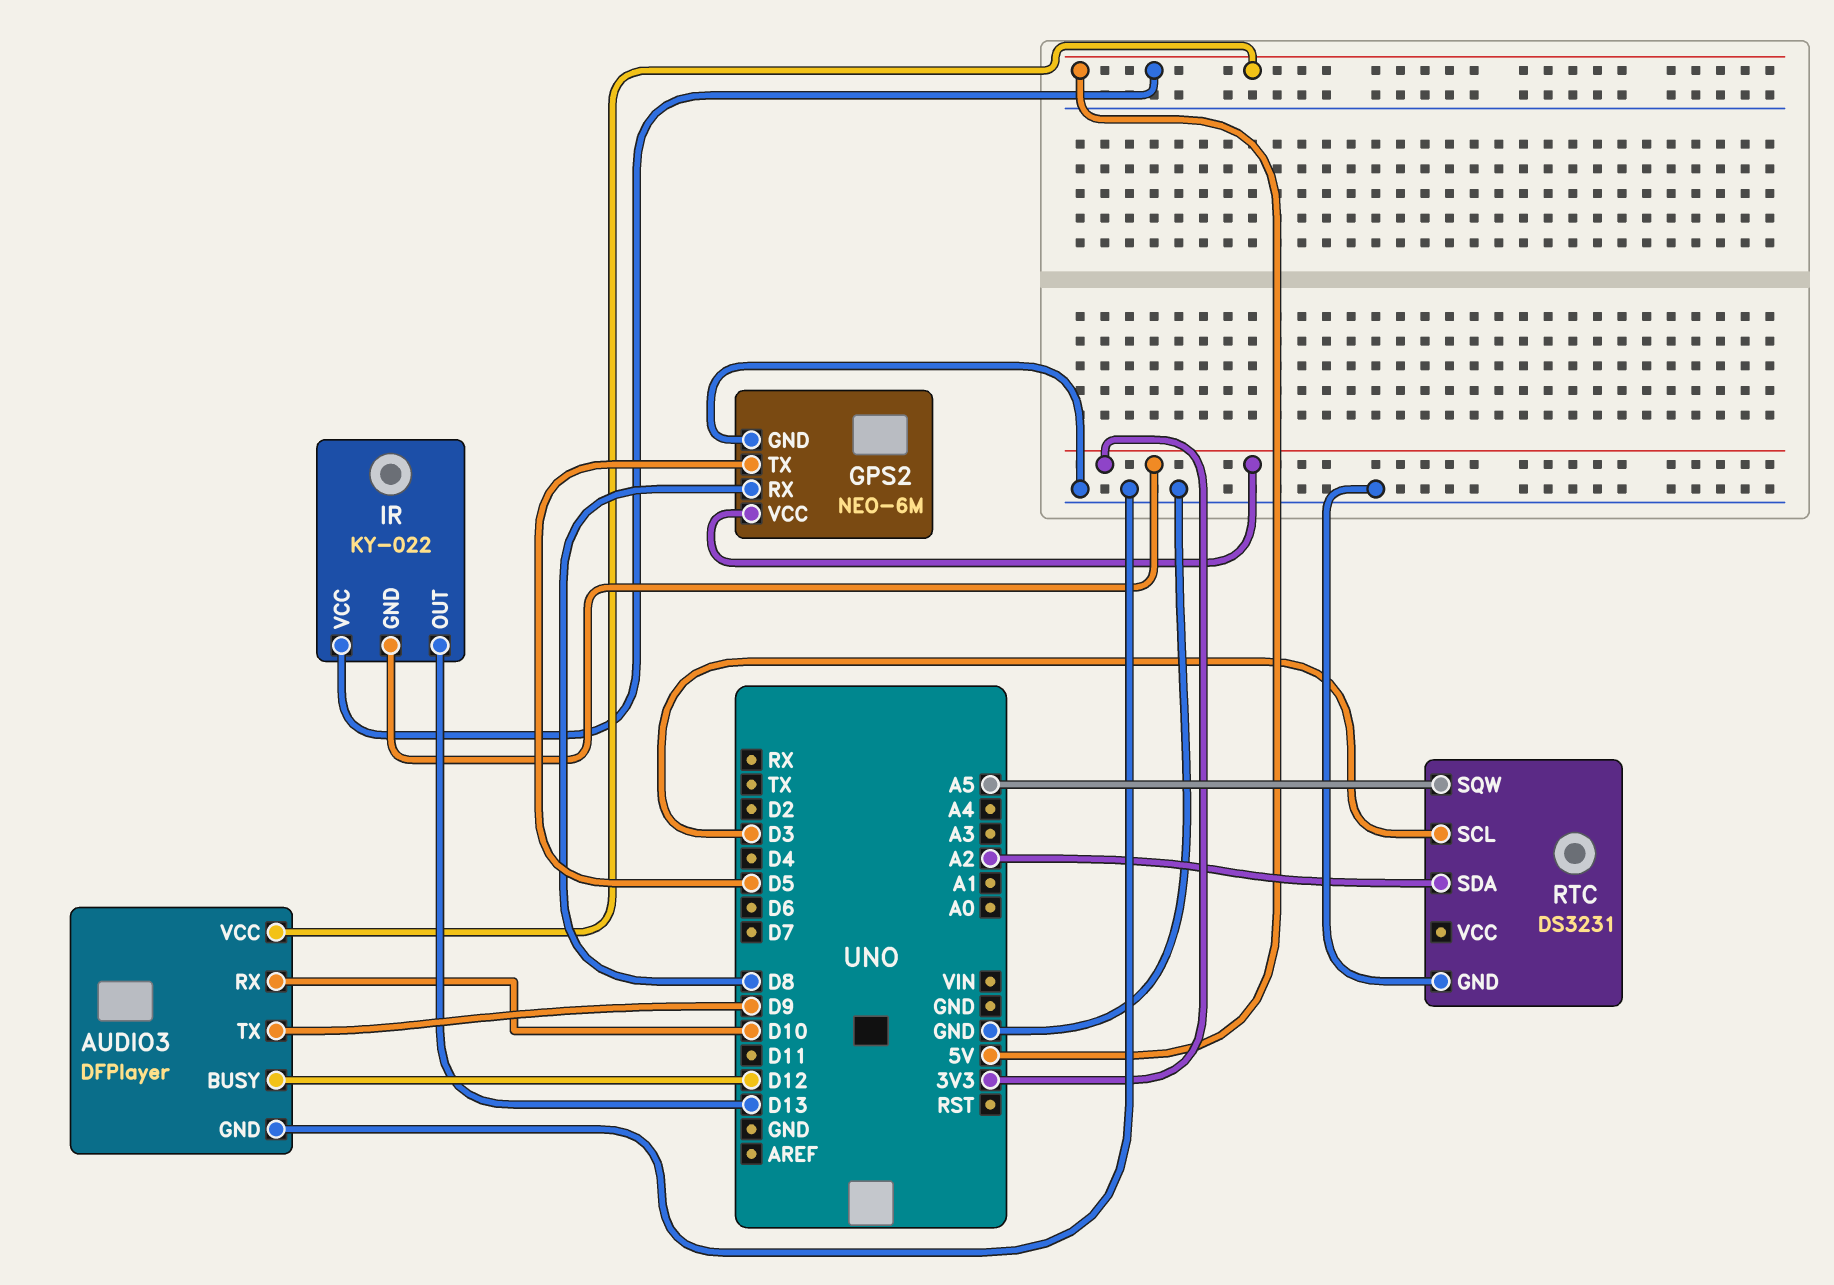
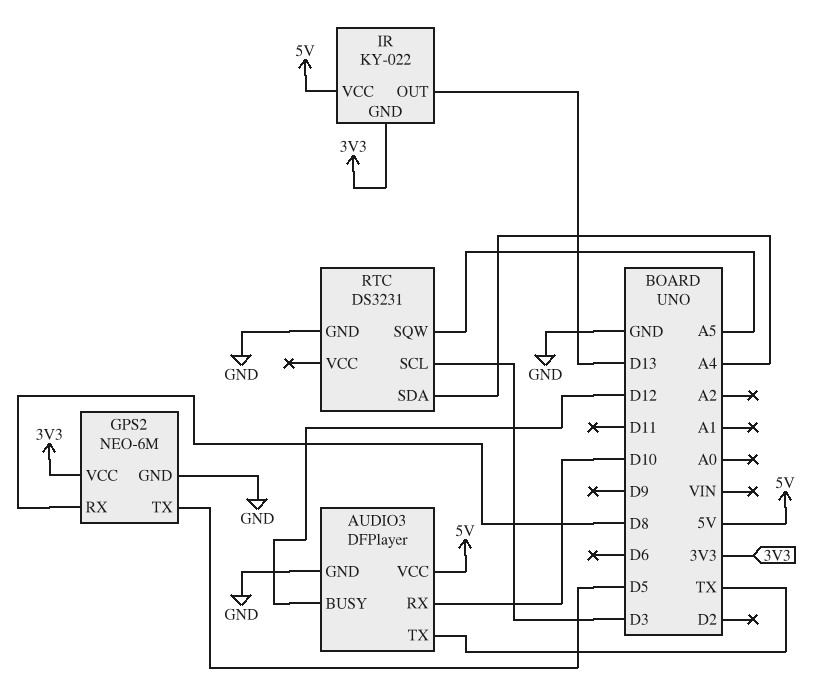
AUDIO3 pin TX: D9 -> TX
RTC pin SDA: A2 -> A4

